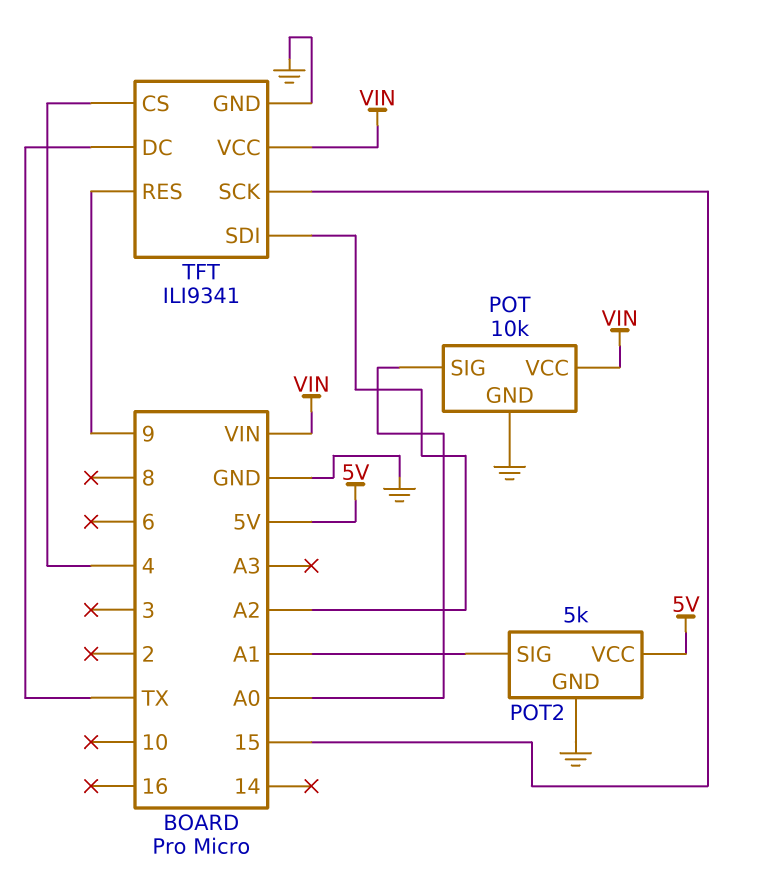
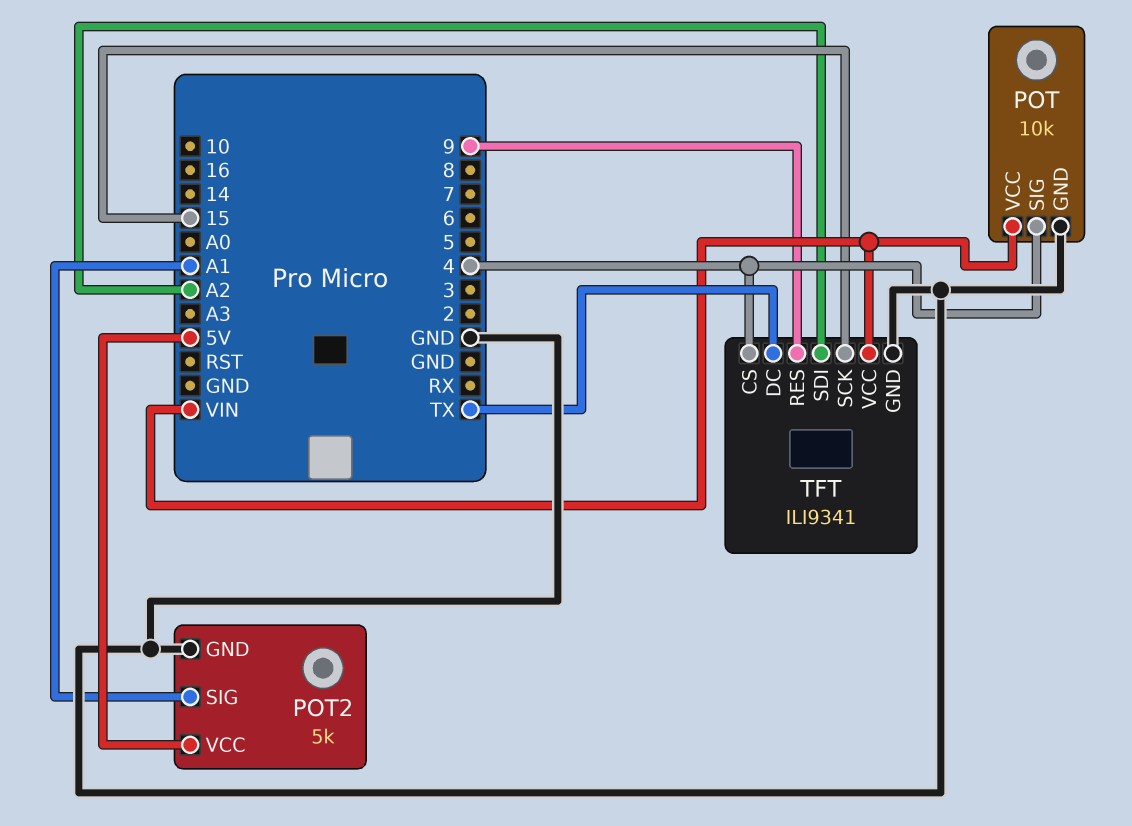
POT pin SIG: A0 -> 4

